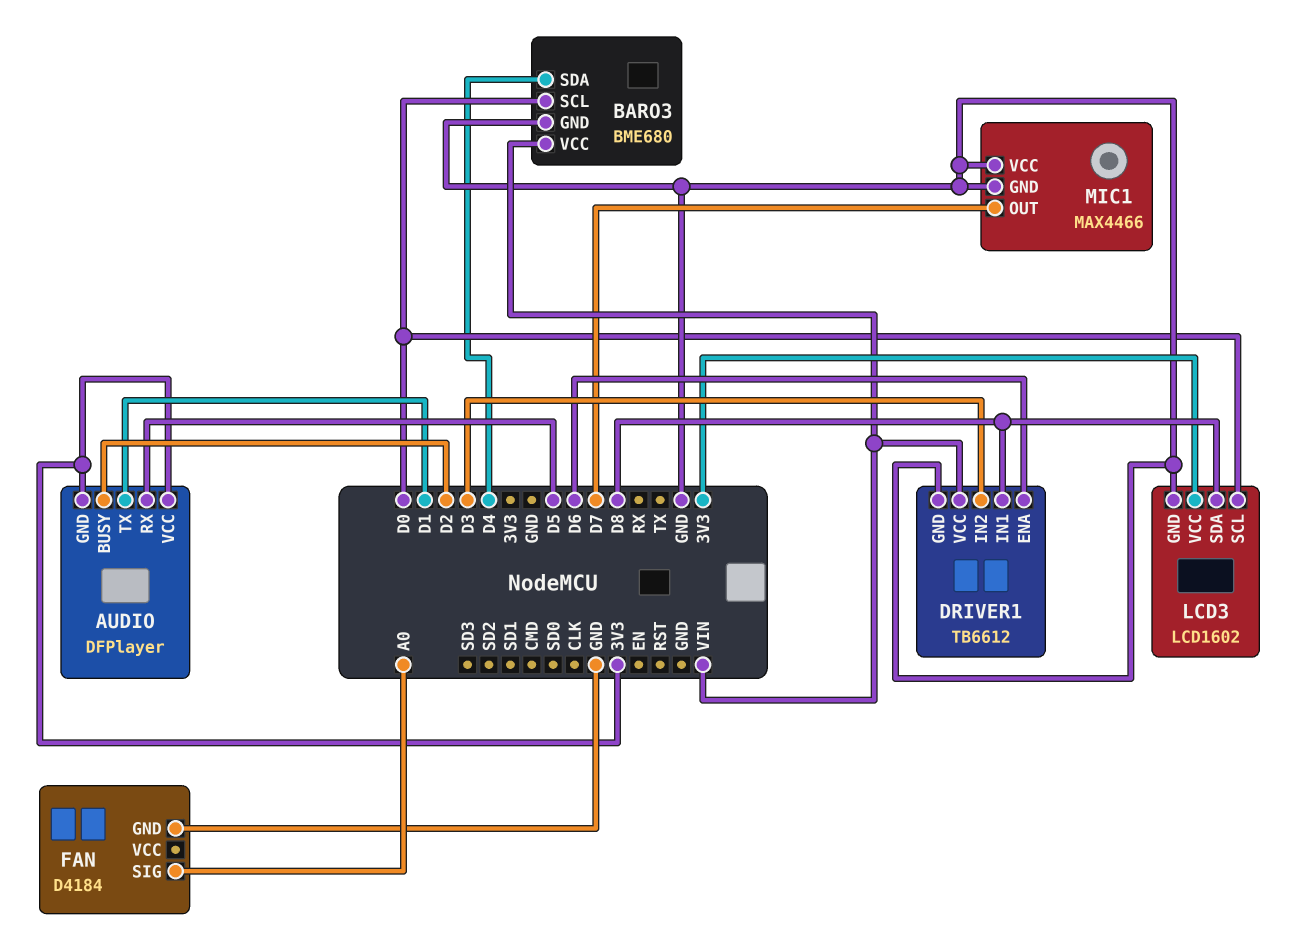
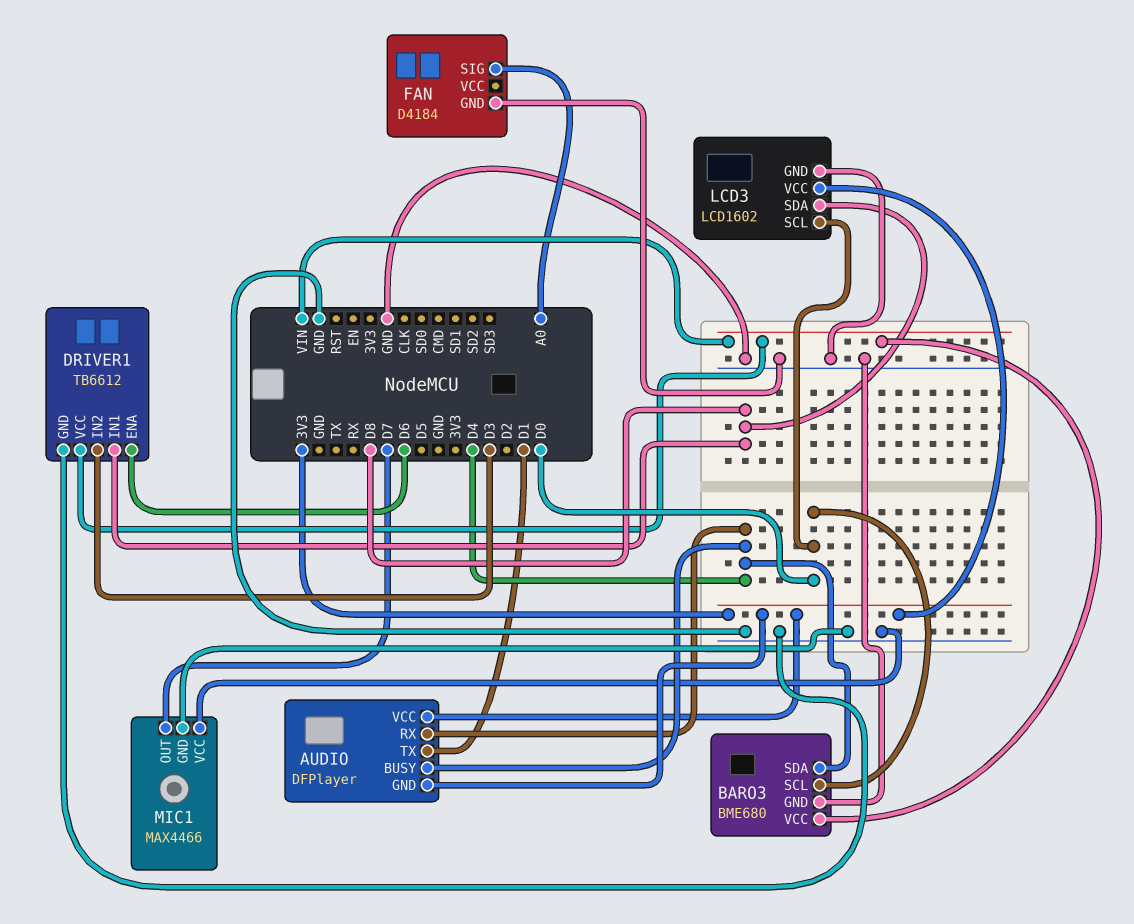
AUDIO pin BUSY: D2 -> D4
AUDIO pin RX: D5 -> D4

